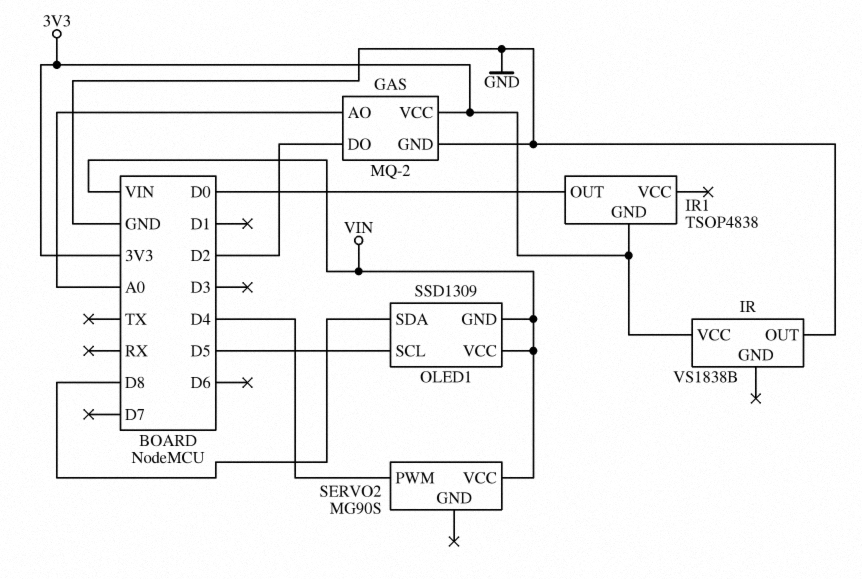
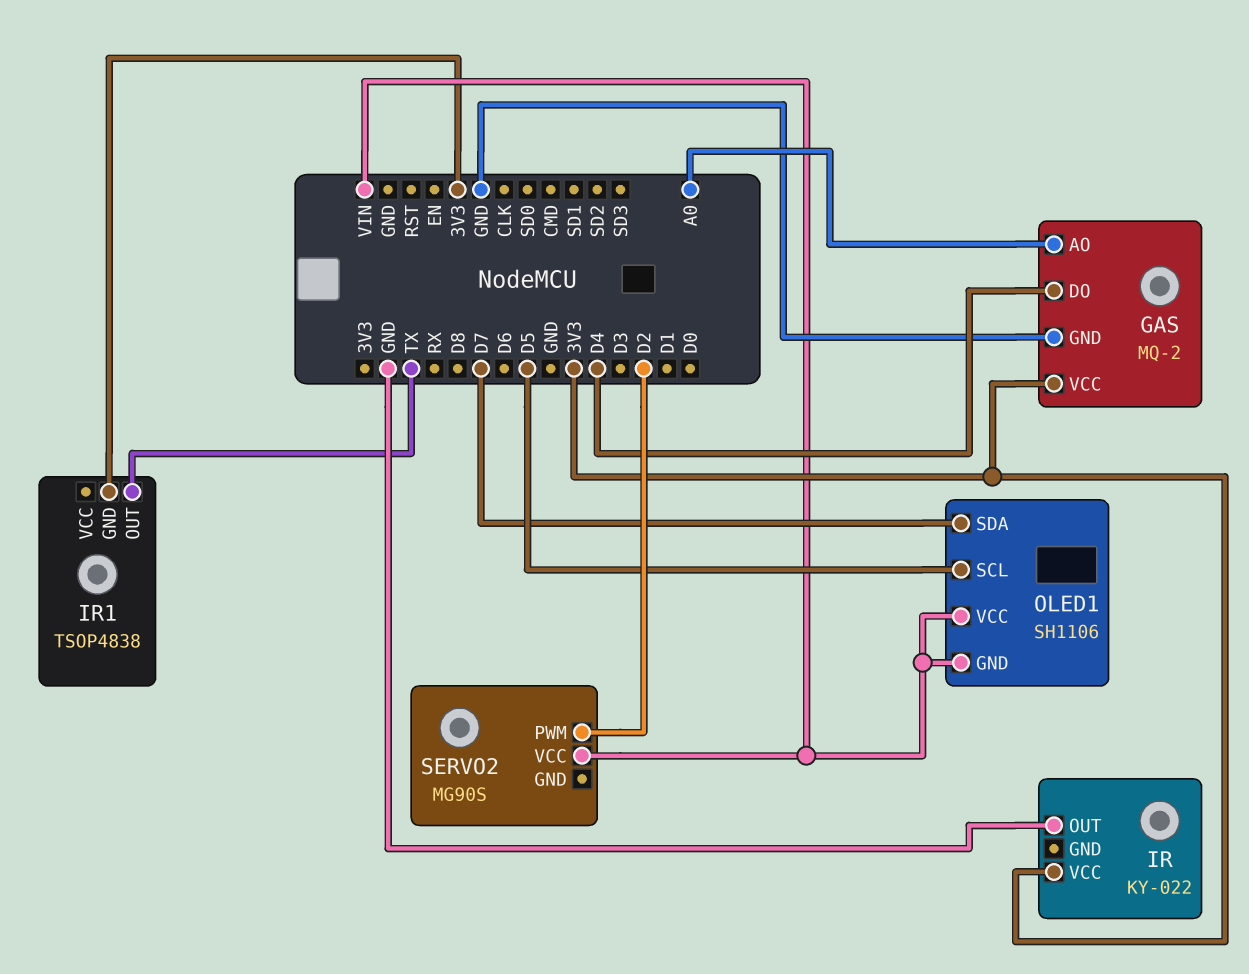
GAS pin DO: D2 -> D4
IR: VS1838B -> KY-022
IR1 pin OUT: D0 -> TX
OLED1: SSD1309 -> SH1106
OLED1 pin SDA: D8 -> D7
SERVO2 pin PWM: D4 -> D2

